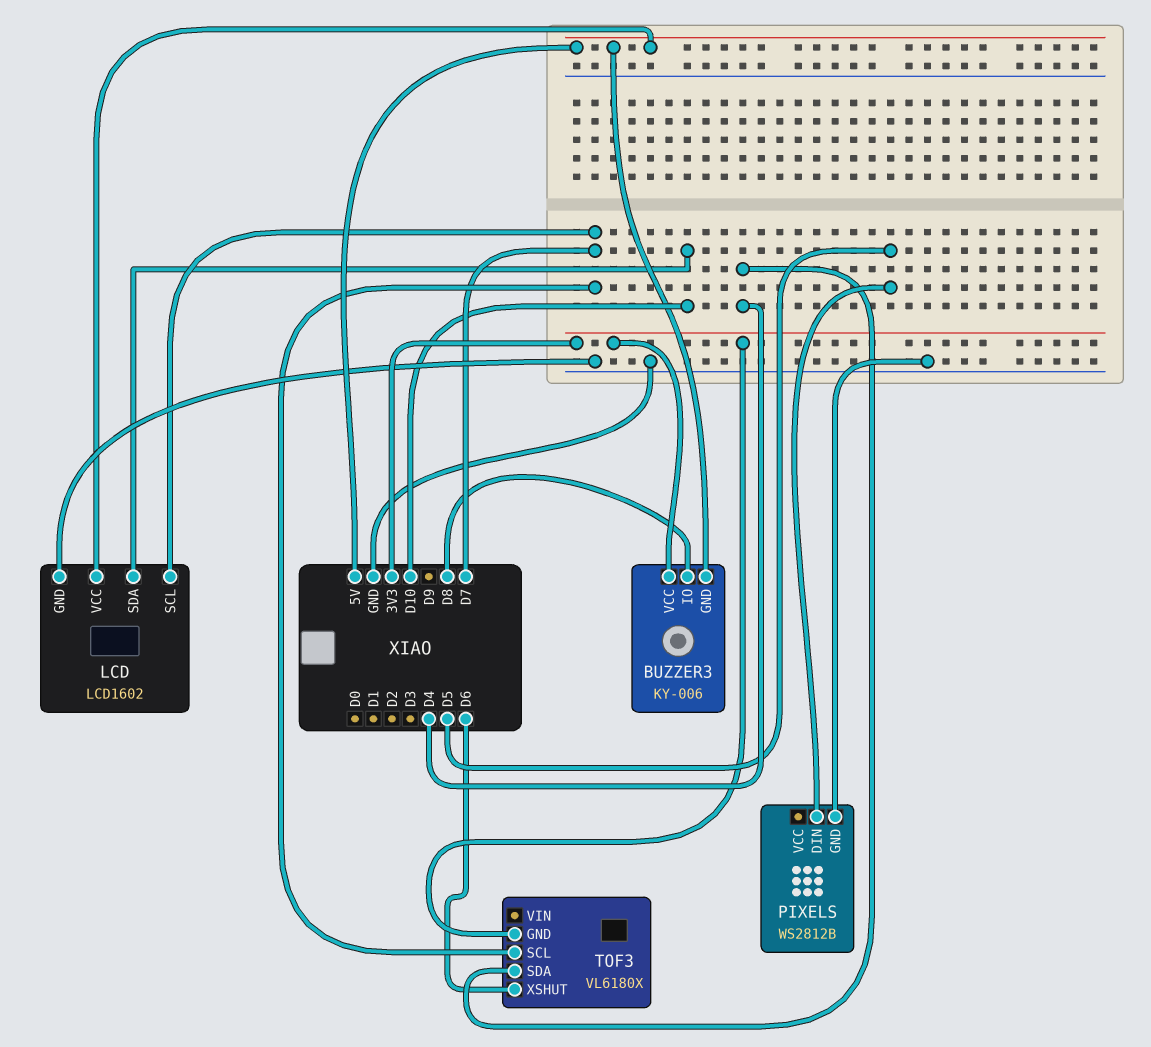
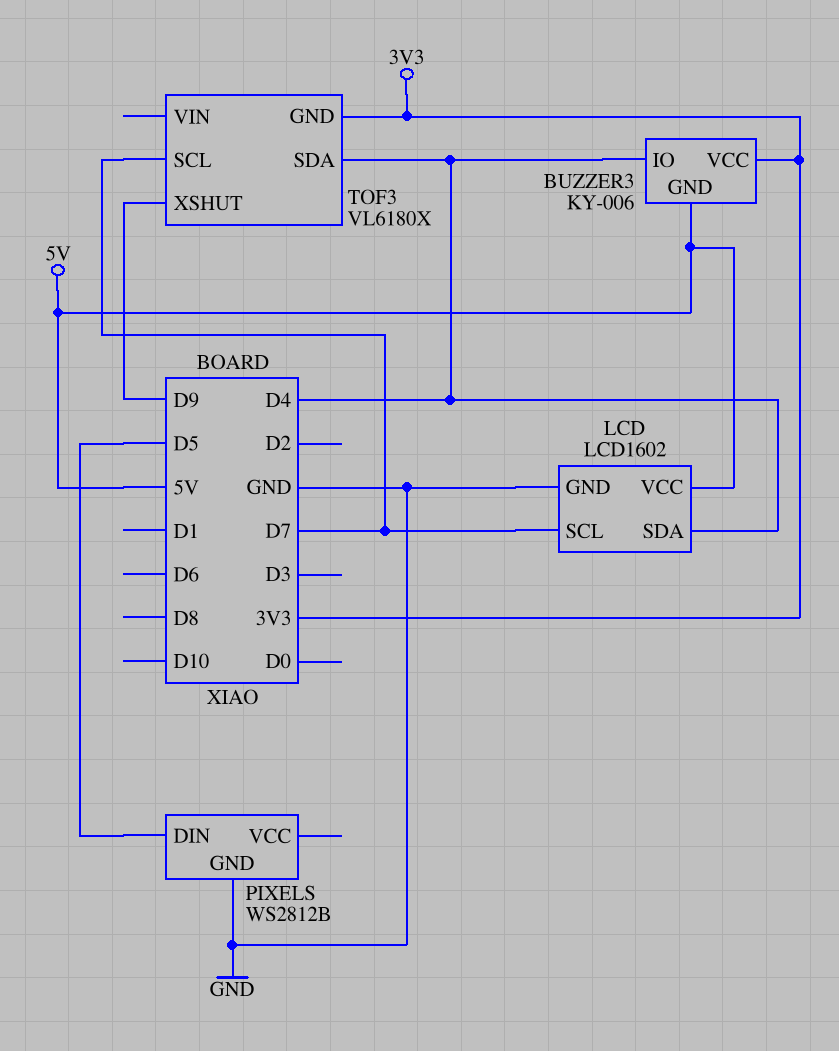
BUZZER3 pin IO: D8 -> D4
LCD pin SDA: D10 -> D4
TOF3 pin XSHUT: D6 -> D9

